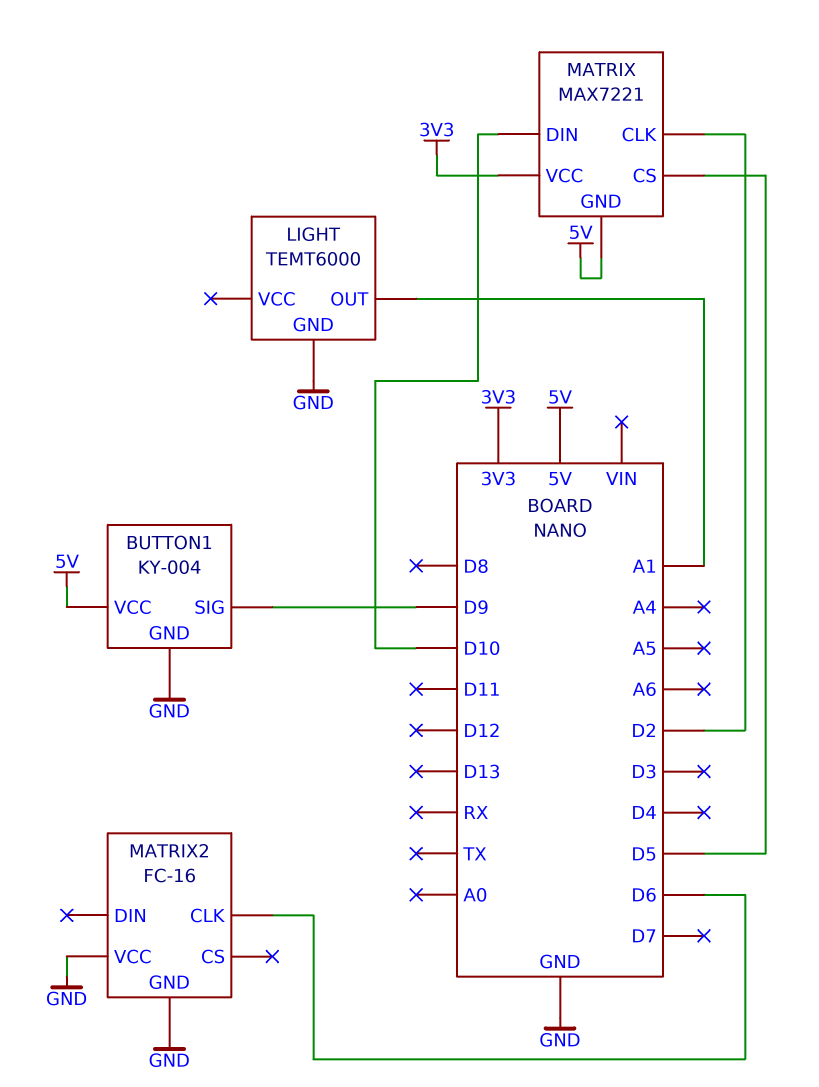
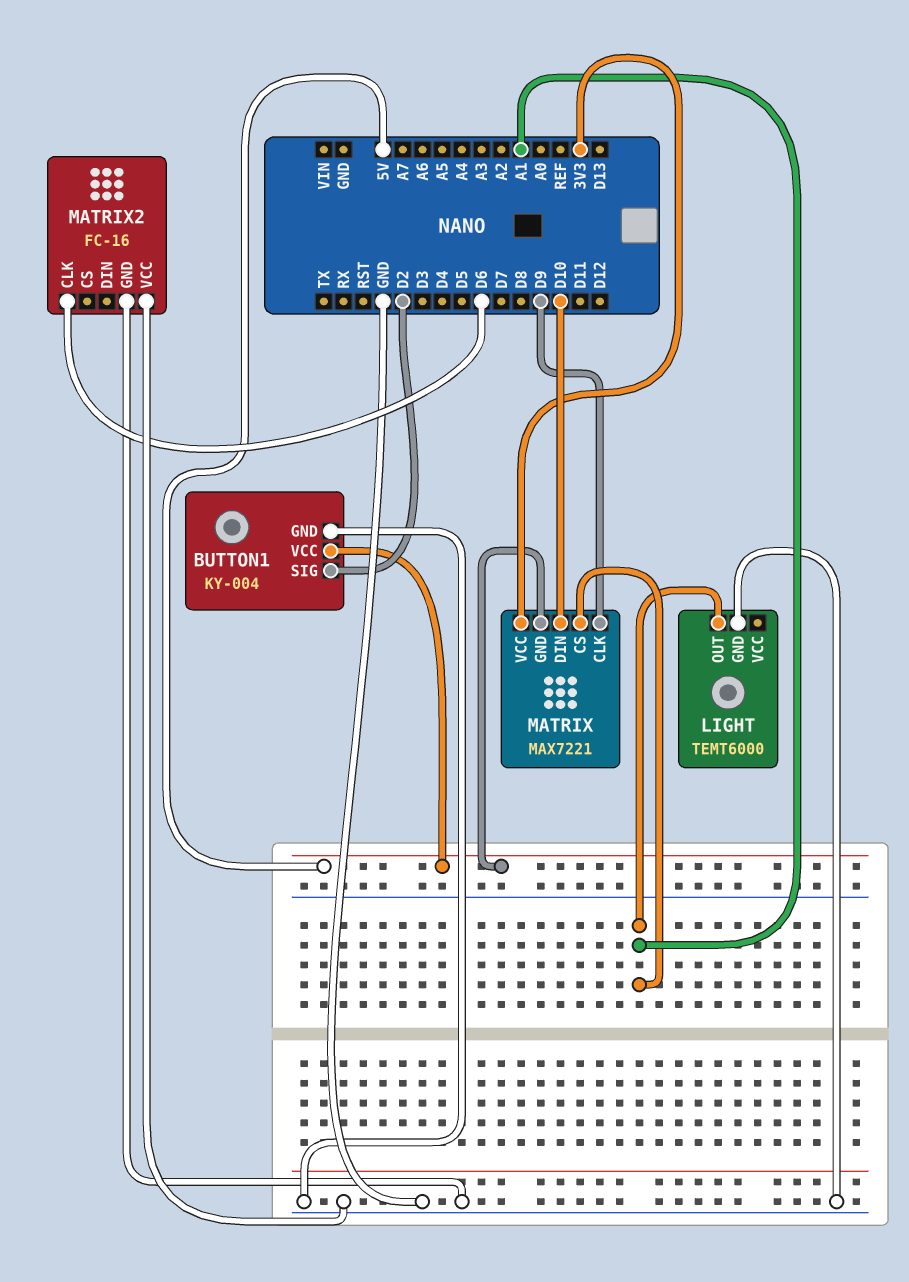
BUTTON1 pin SIG: D9 -> D2
MATRIX pin CLK: D2 -> D9
MATRIX pin CS: D5 -> A1

